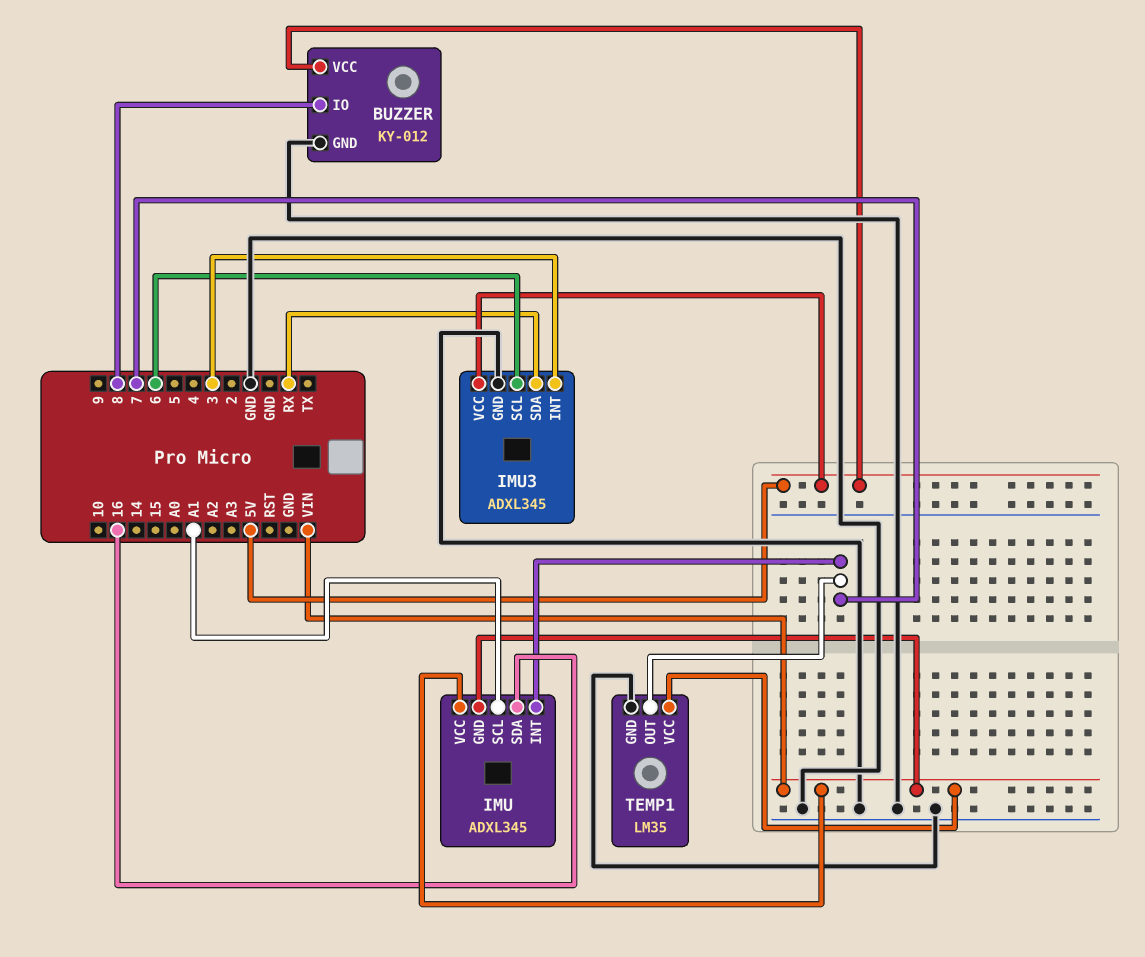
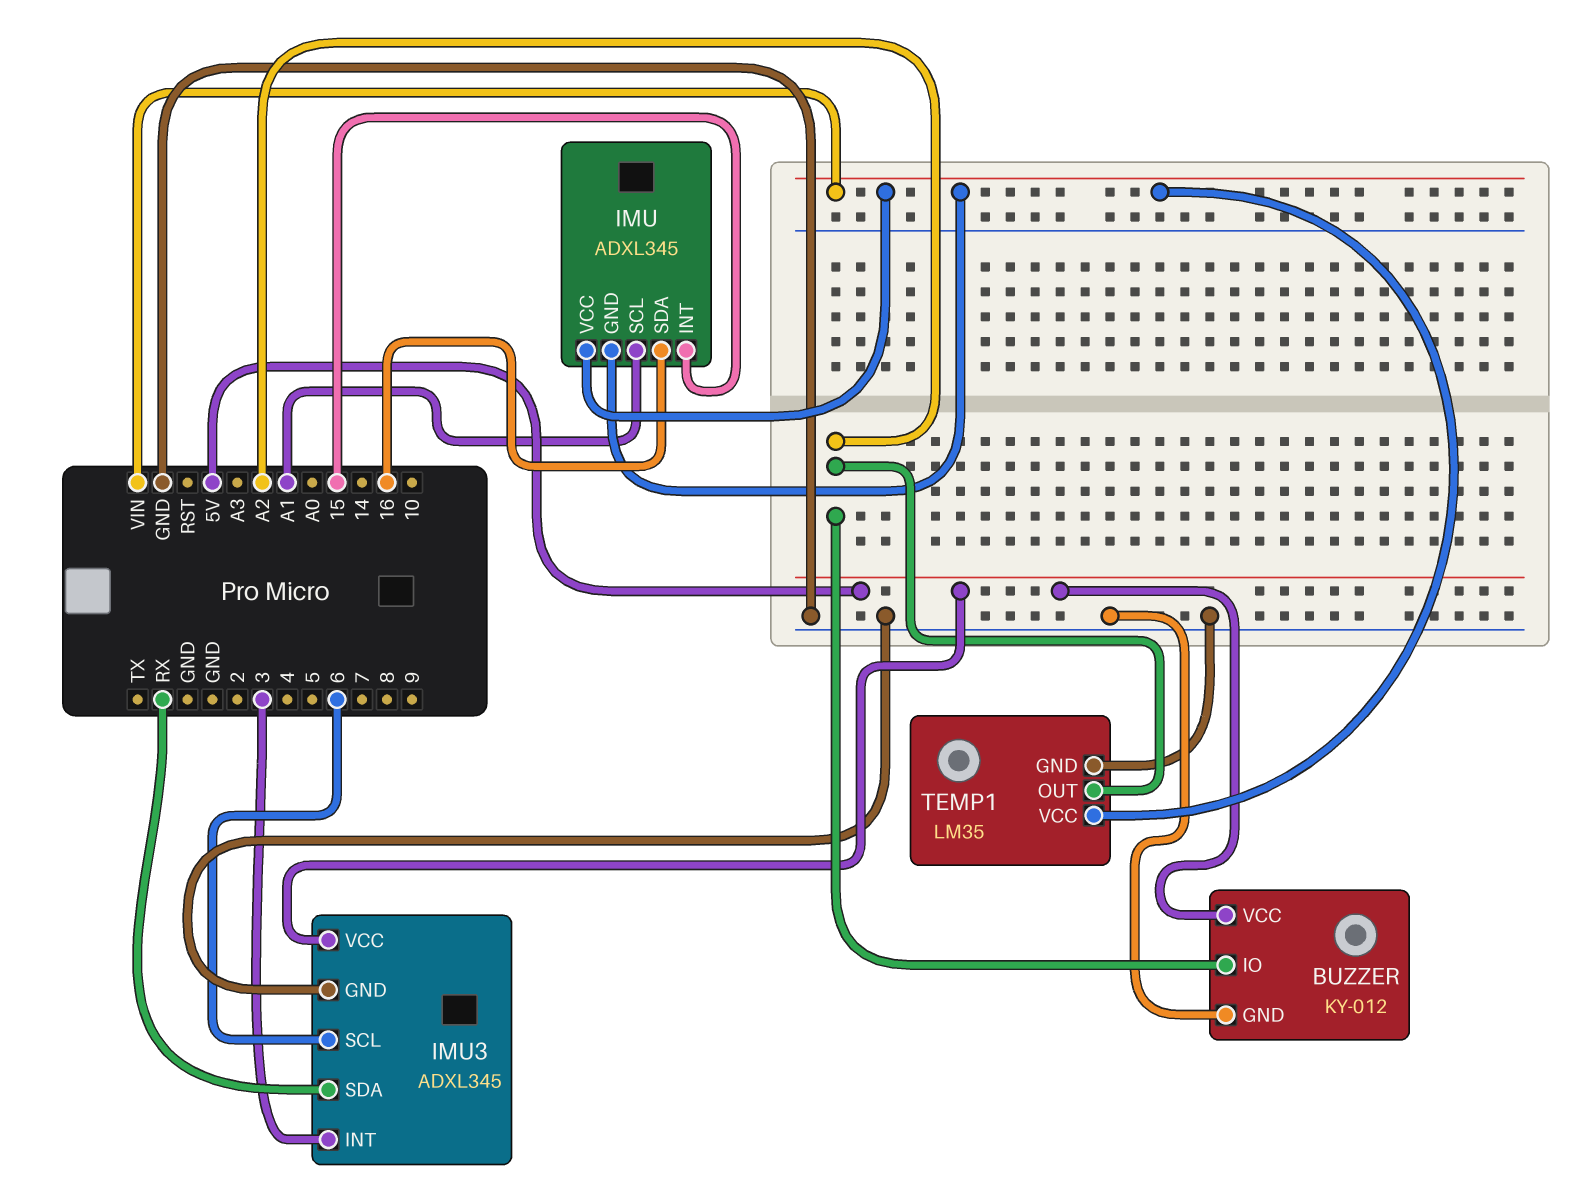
BUZZER pin IO: 8 -> A2
IMU pin INT: 7 -> 15
TEMP1 pin OUT: 7 -> A2

